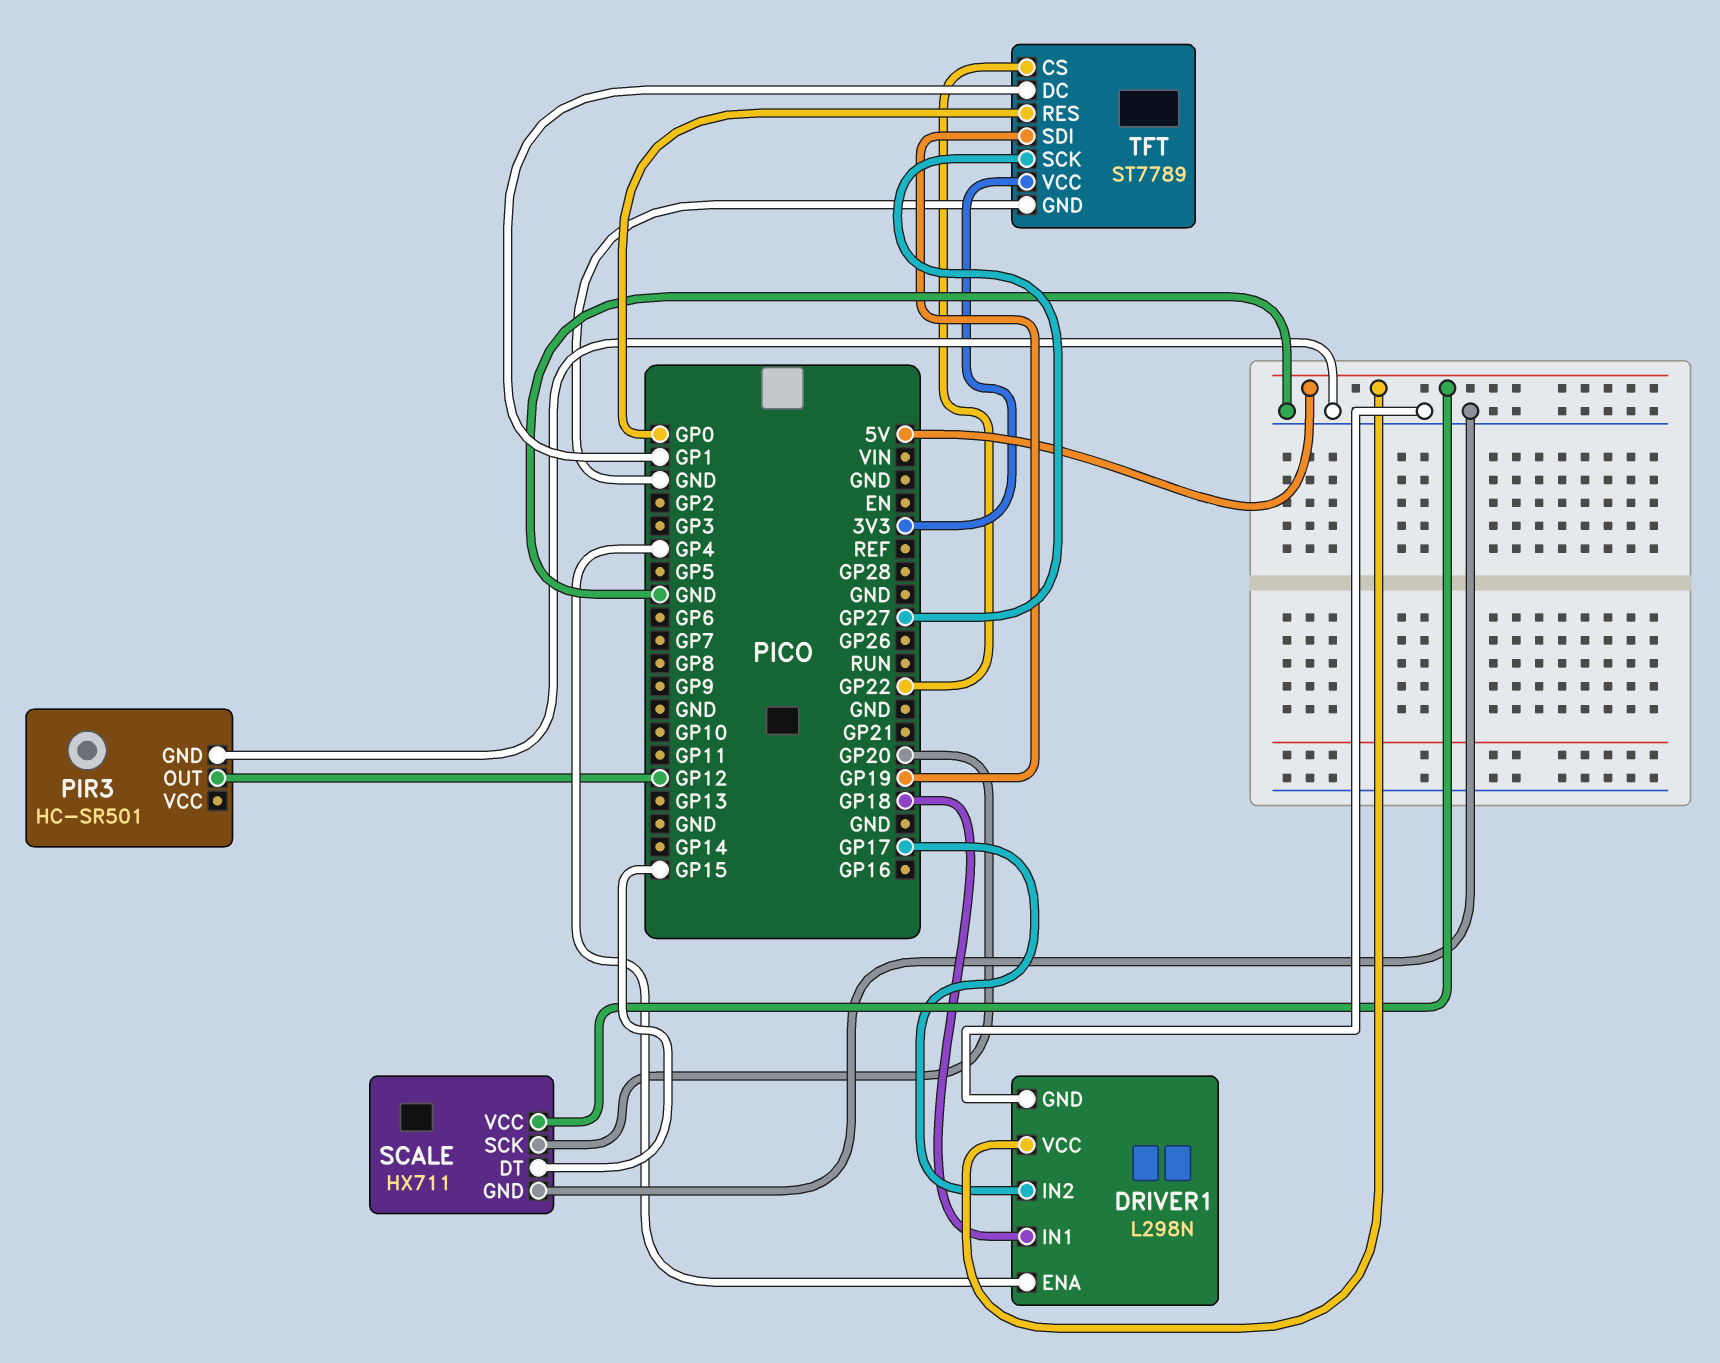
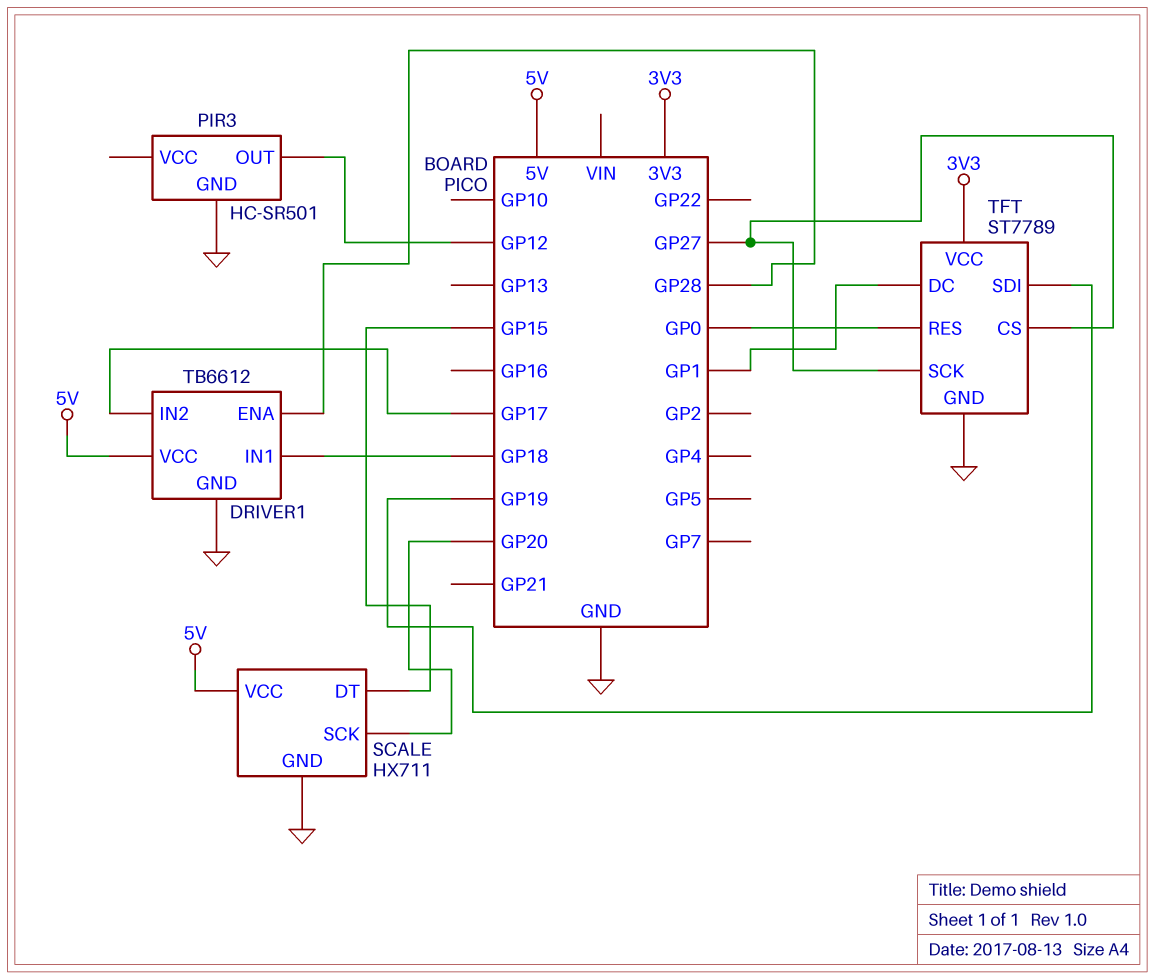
DRIVER1: L298N -> TB6612
DRIVER1 pin ENA: GP4 -> GP28
TFT pin CS: GP22 -> GP27

